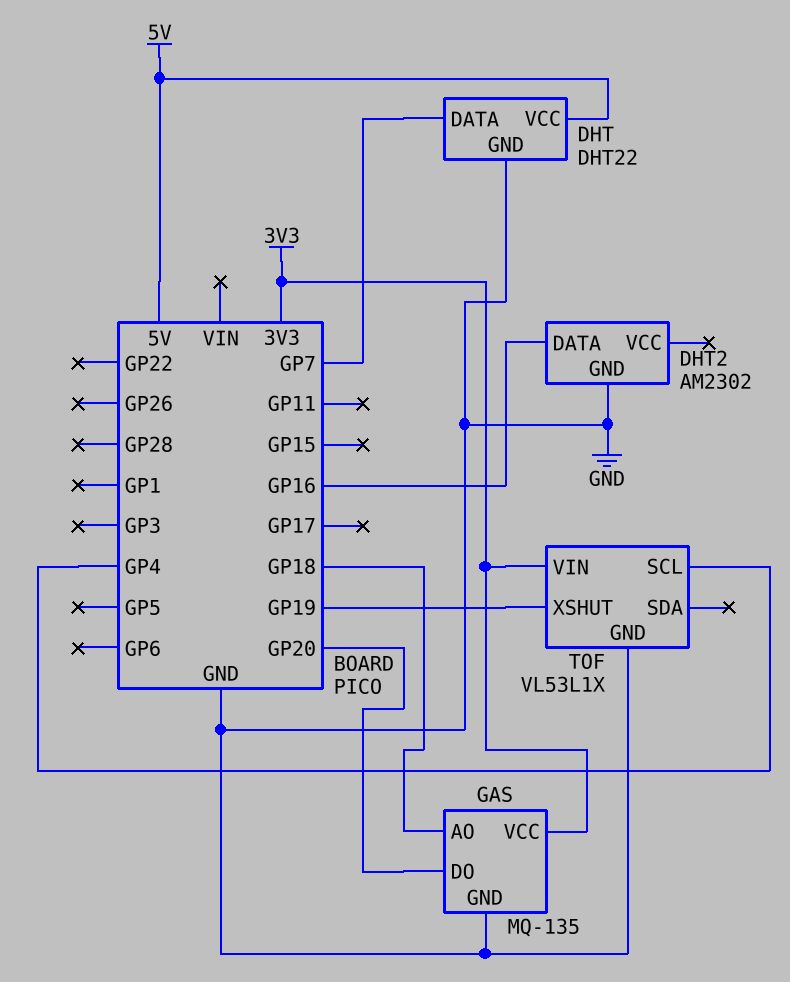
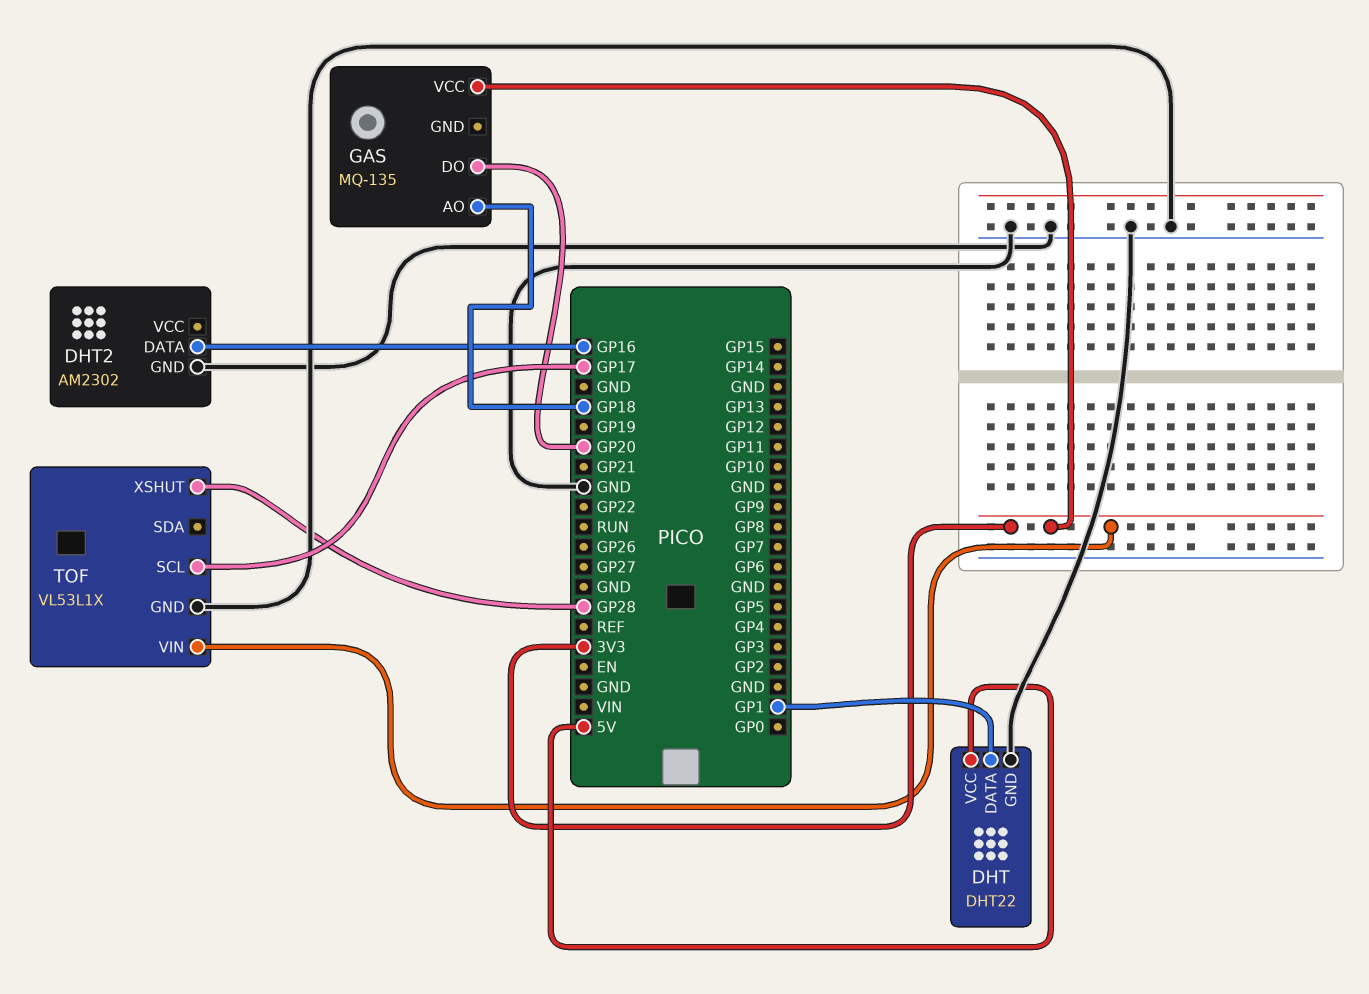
DHT pin DATA: GP7 -> GP1
GAS pin GND: GND -> none
TOF pin SCL: GP4 -> GP17
TOF pin XSHUT: GP19 -> GP28

